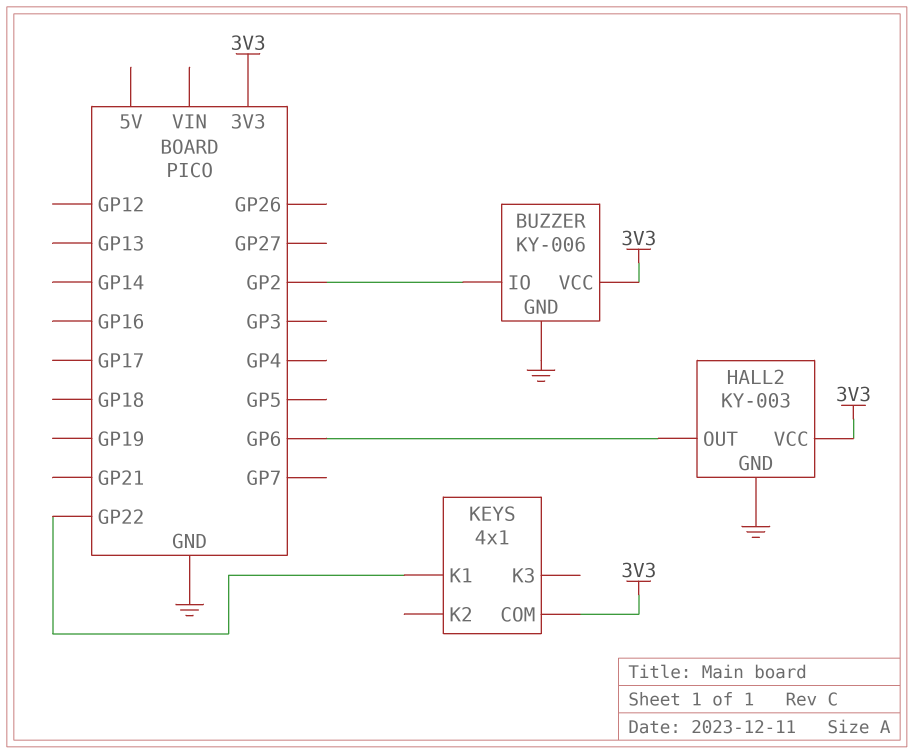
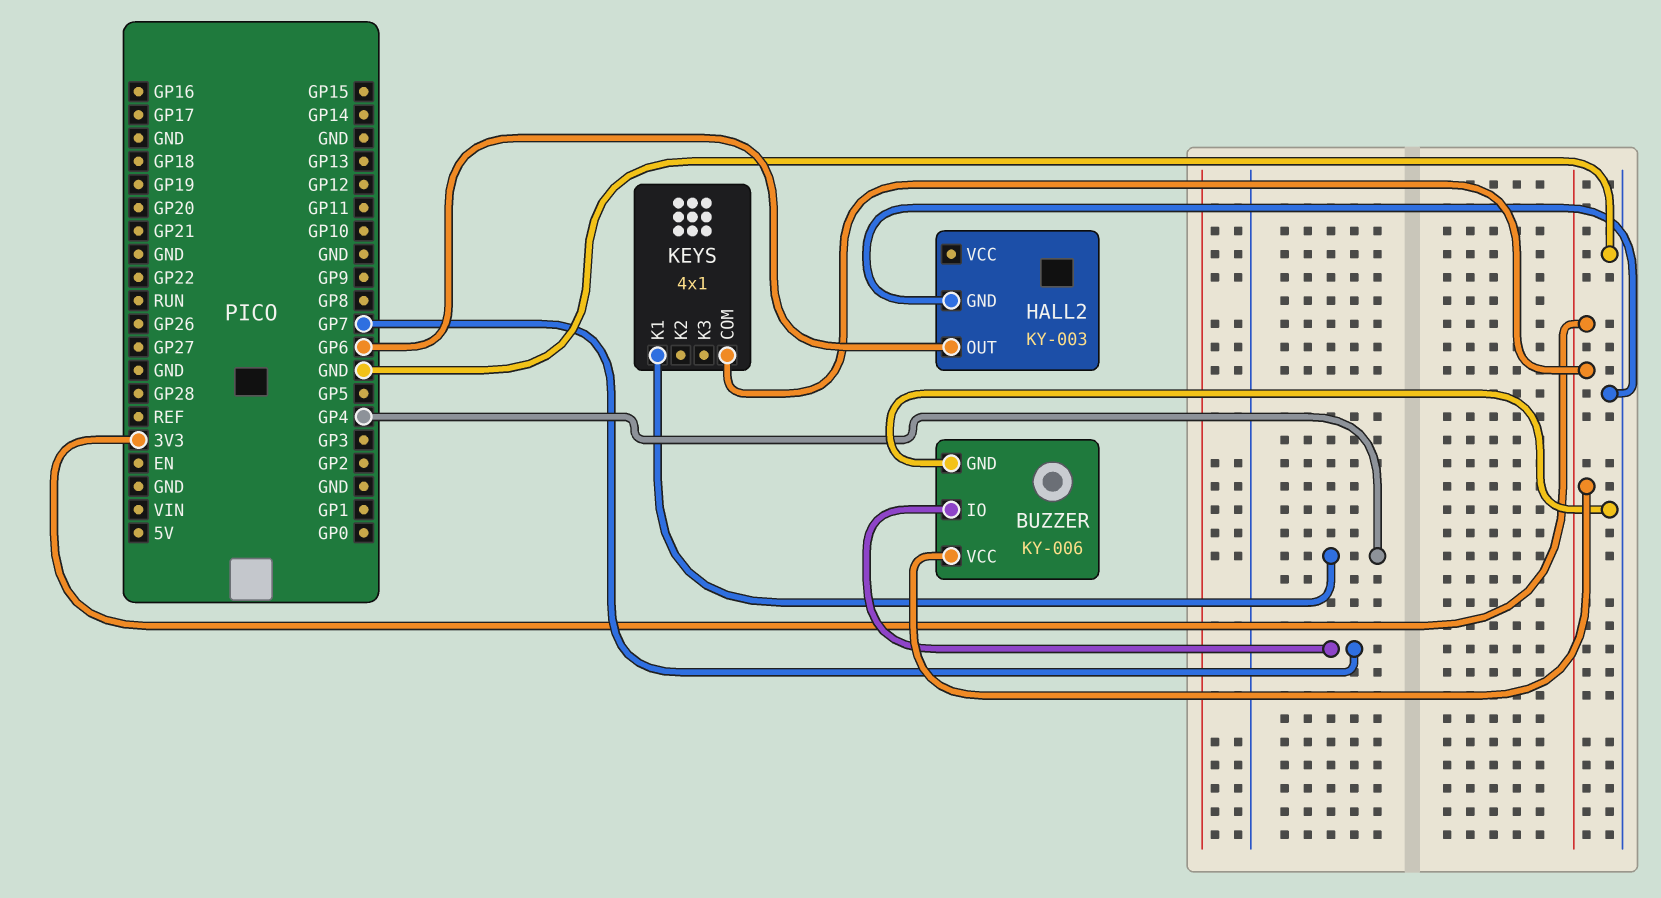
BUZZER pin IO: GP2 -> GP7
HALL2 pin VCC: 3V3 -> none
KEYS pin K1: GP22 -> GP4

